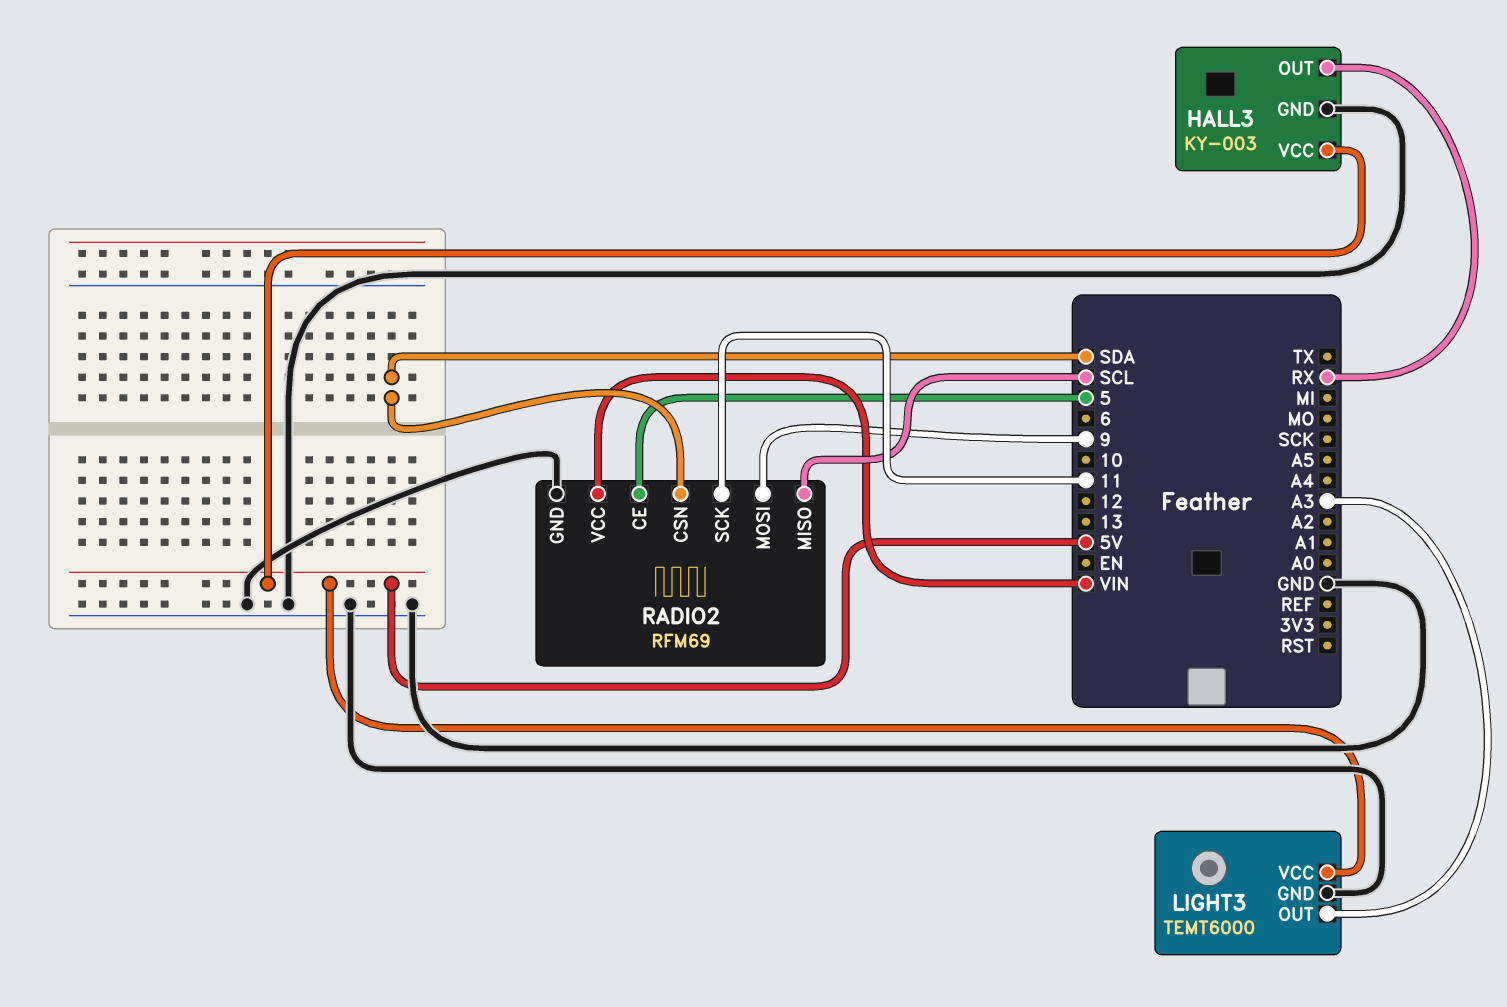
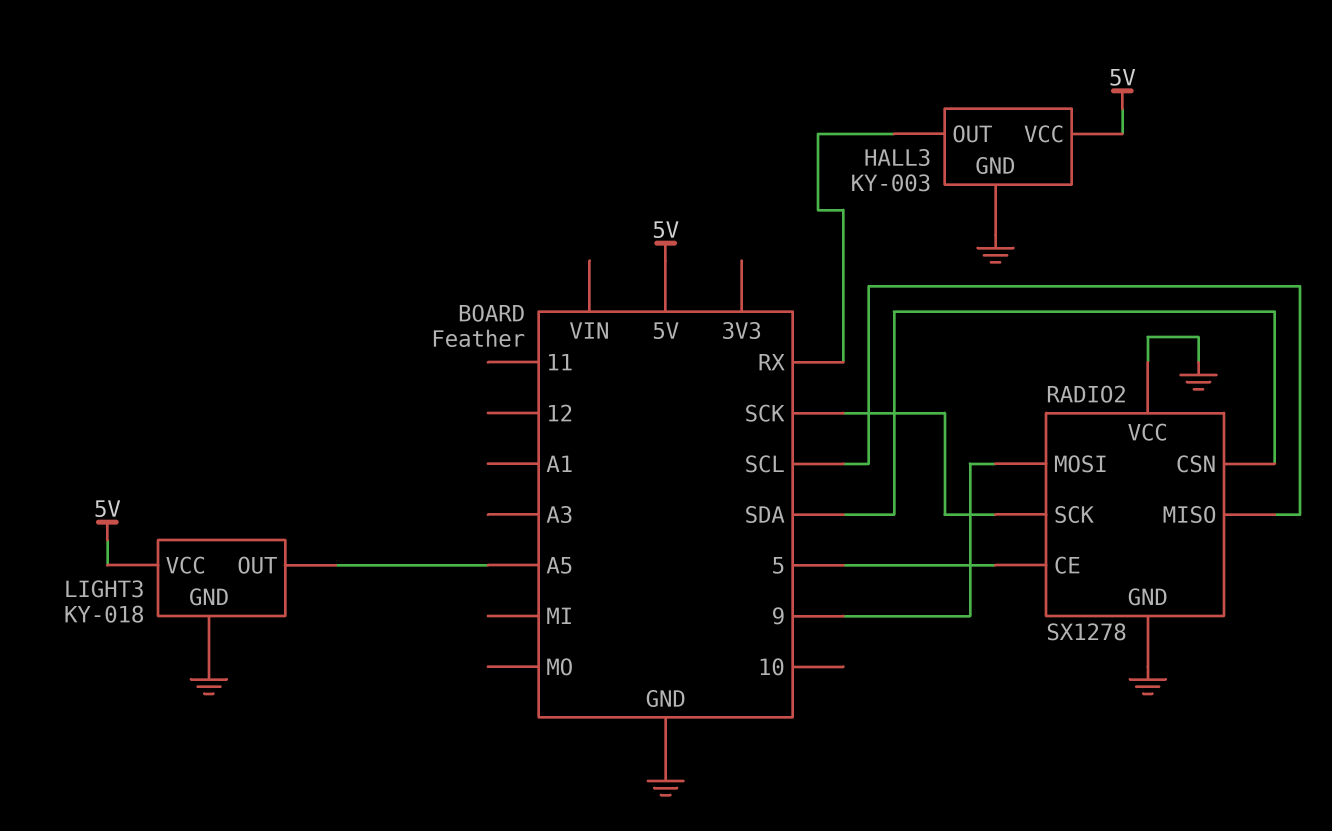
LIGHT3: TEMT6000 -> KY-018
LIGHT3 pin OUT: A3 -> A5
RADIO2: RFM69 -> SX1278
RADIO2 pin SCK: 11 -> SCK
RADIO2 pin VCC: VIN -> GND

